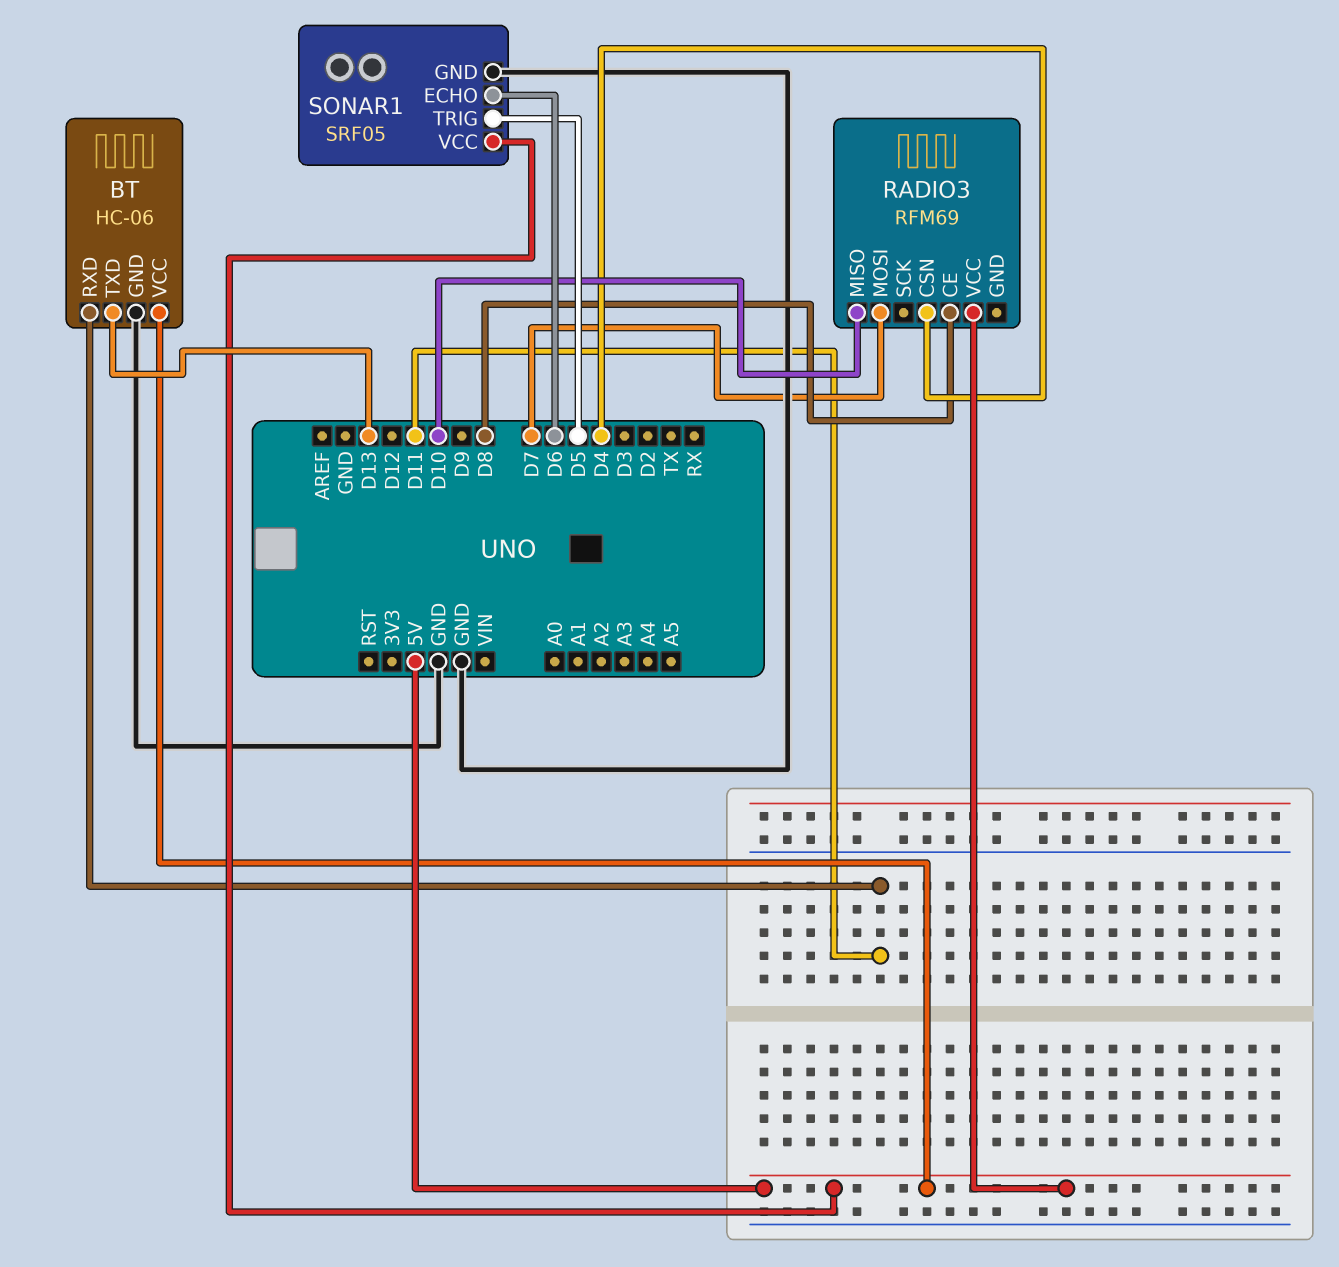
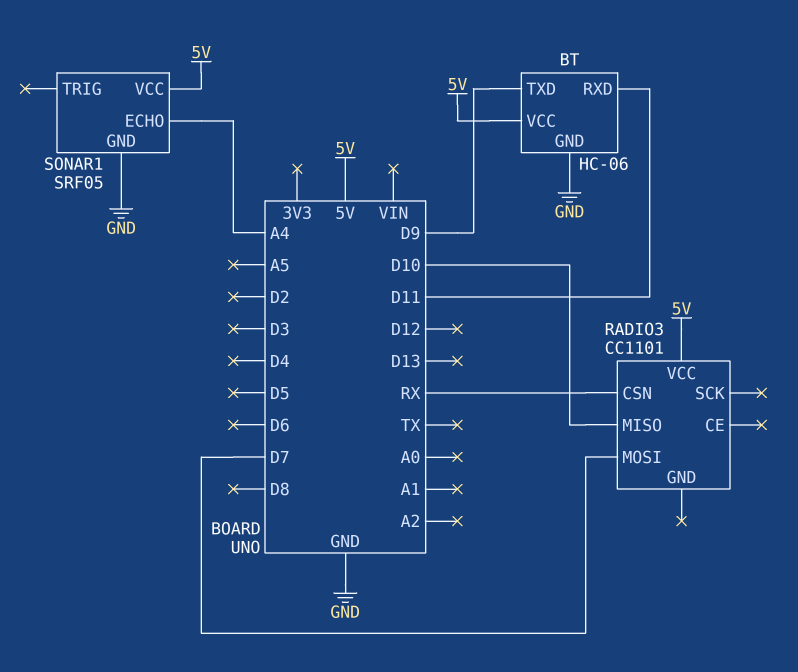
BT pin TXD: D13 -> D9
RADIO3: RFM69 -> CC1101
RADIO3 pin CE: D8 -> none
RADIO3 pin CSN: D4 -> RX
SONAR1 pin ECHO: D6 -> A4
SONAR1 pin TRIG: D5 -> none

